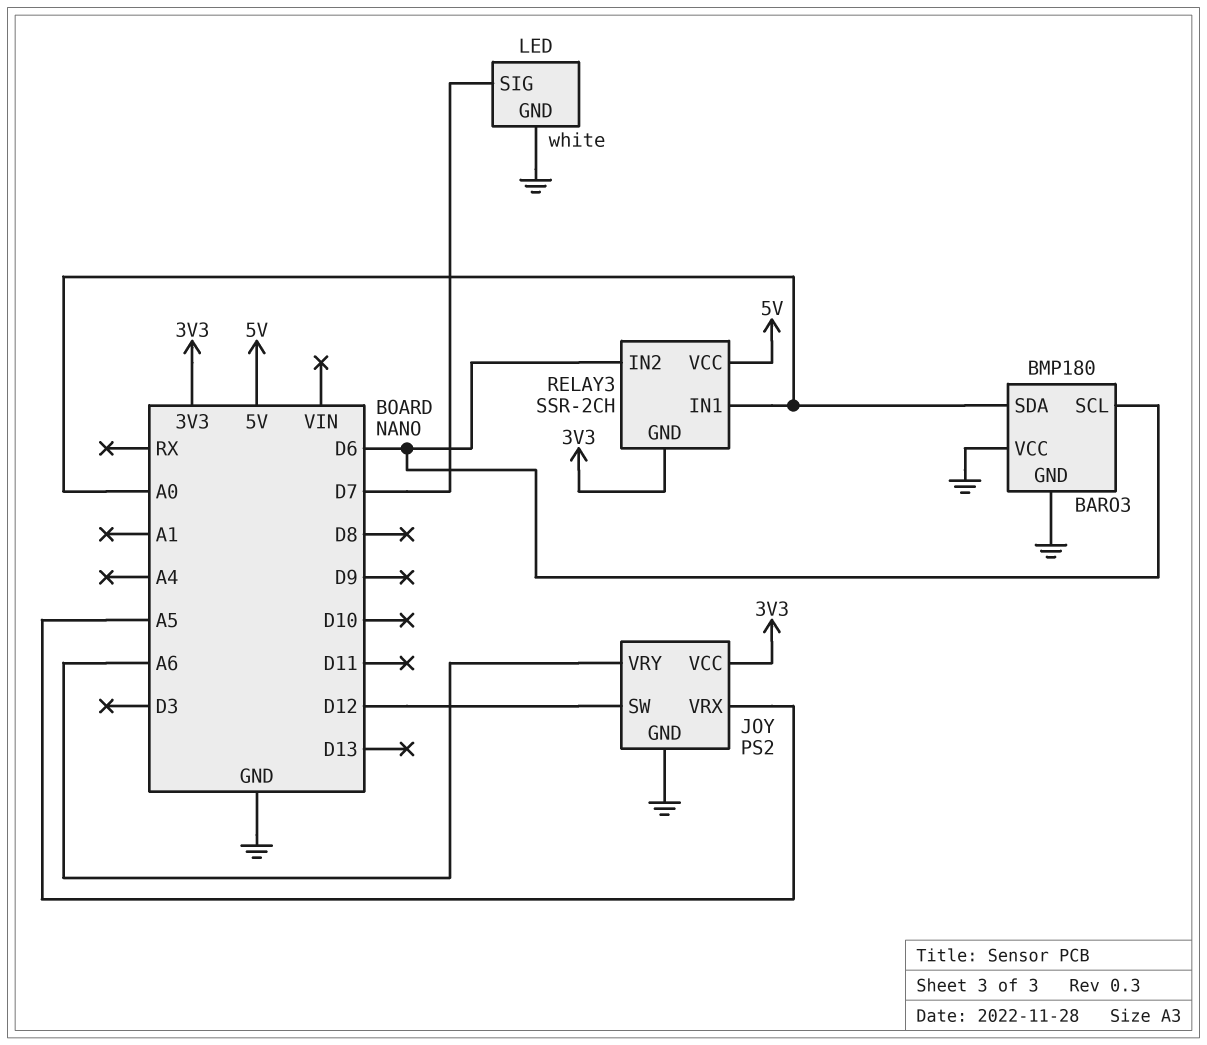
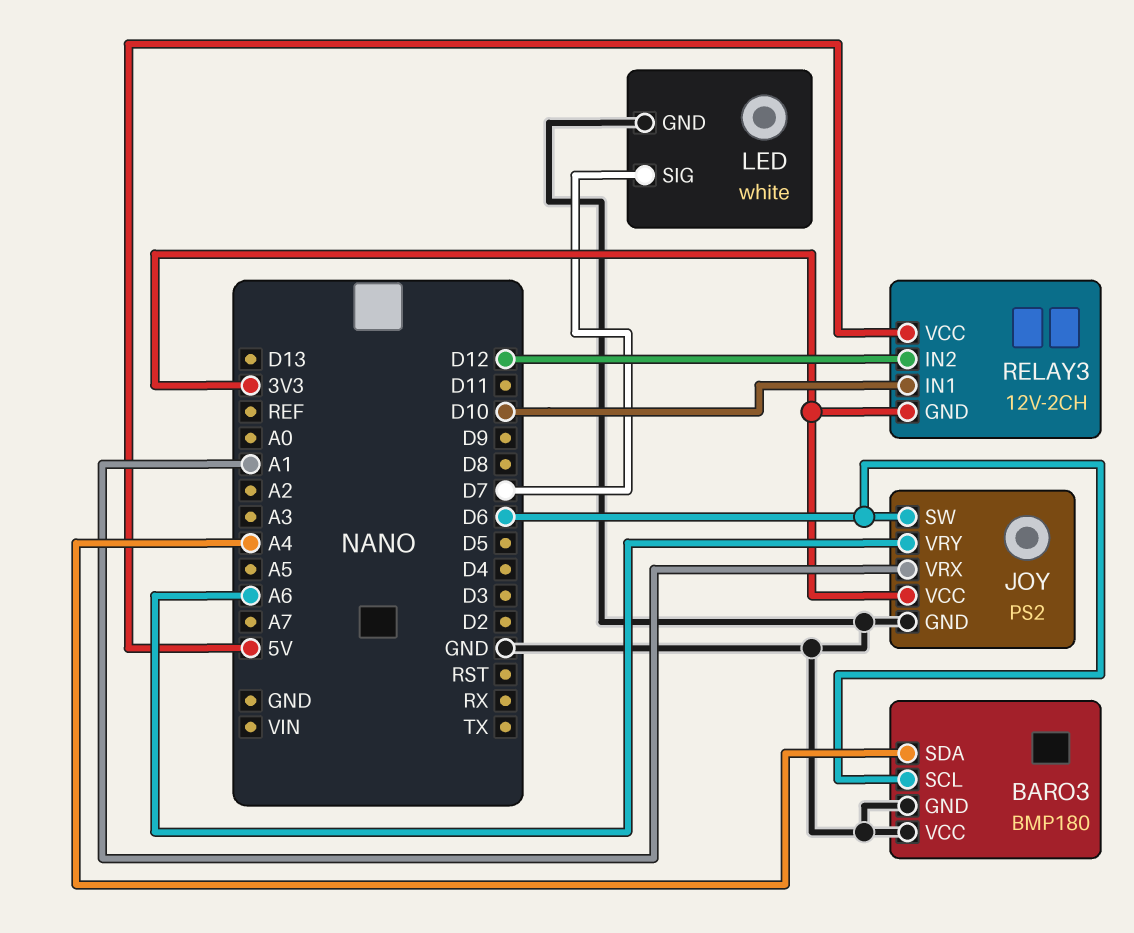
BARO3 pin SDA: A0 -> A4
JOY pin SW: D12 -> D6
JOY pin VRX: A5 -> A1
RELAY3: SSR-2CH -> 12V-2CH
RELAY3 pin IN1: A0 -> D10
RELAY3 pin IN2: D6 -> D12

